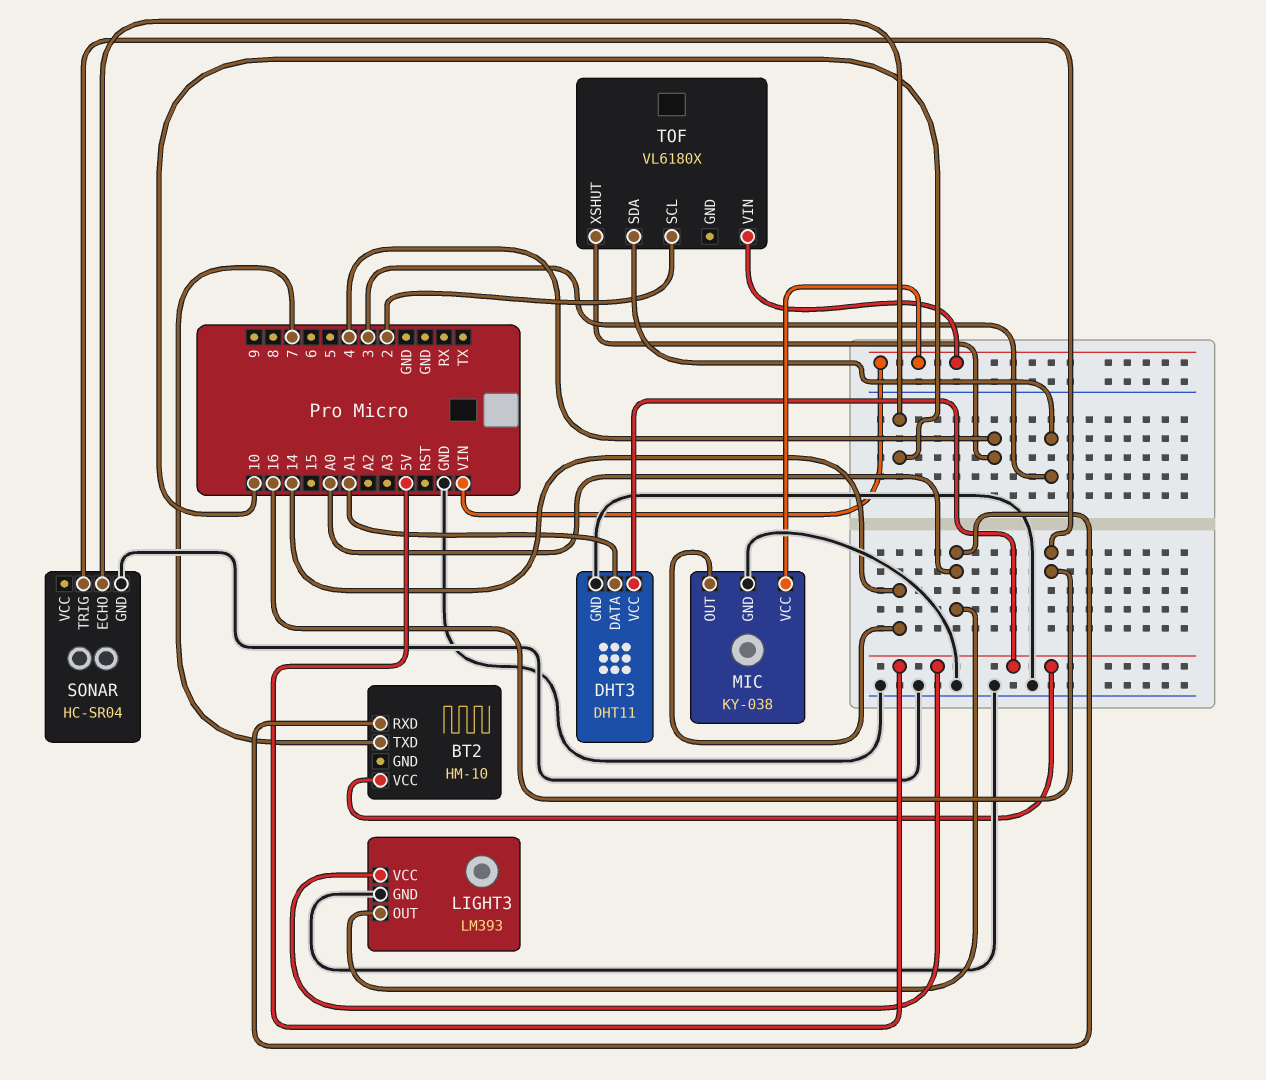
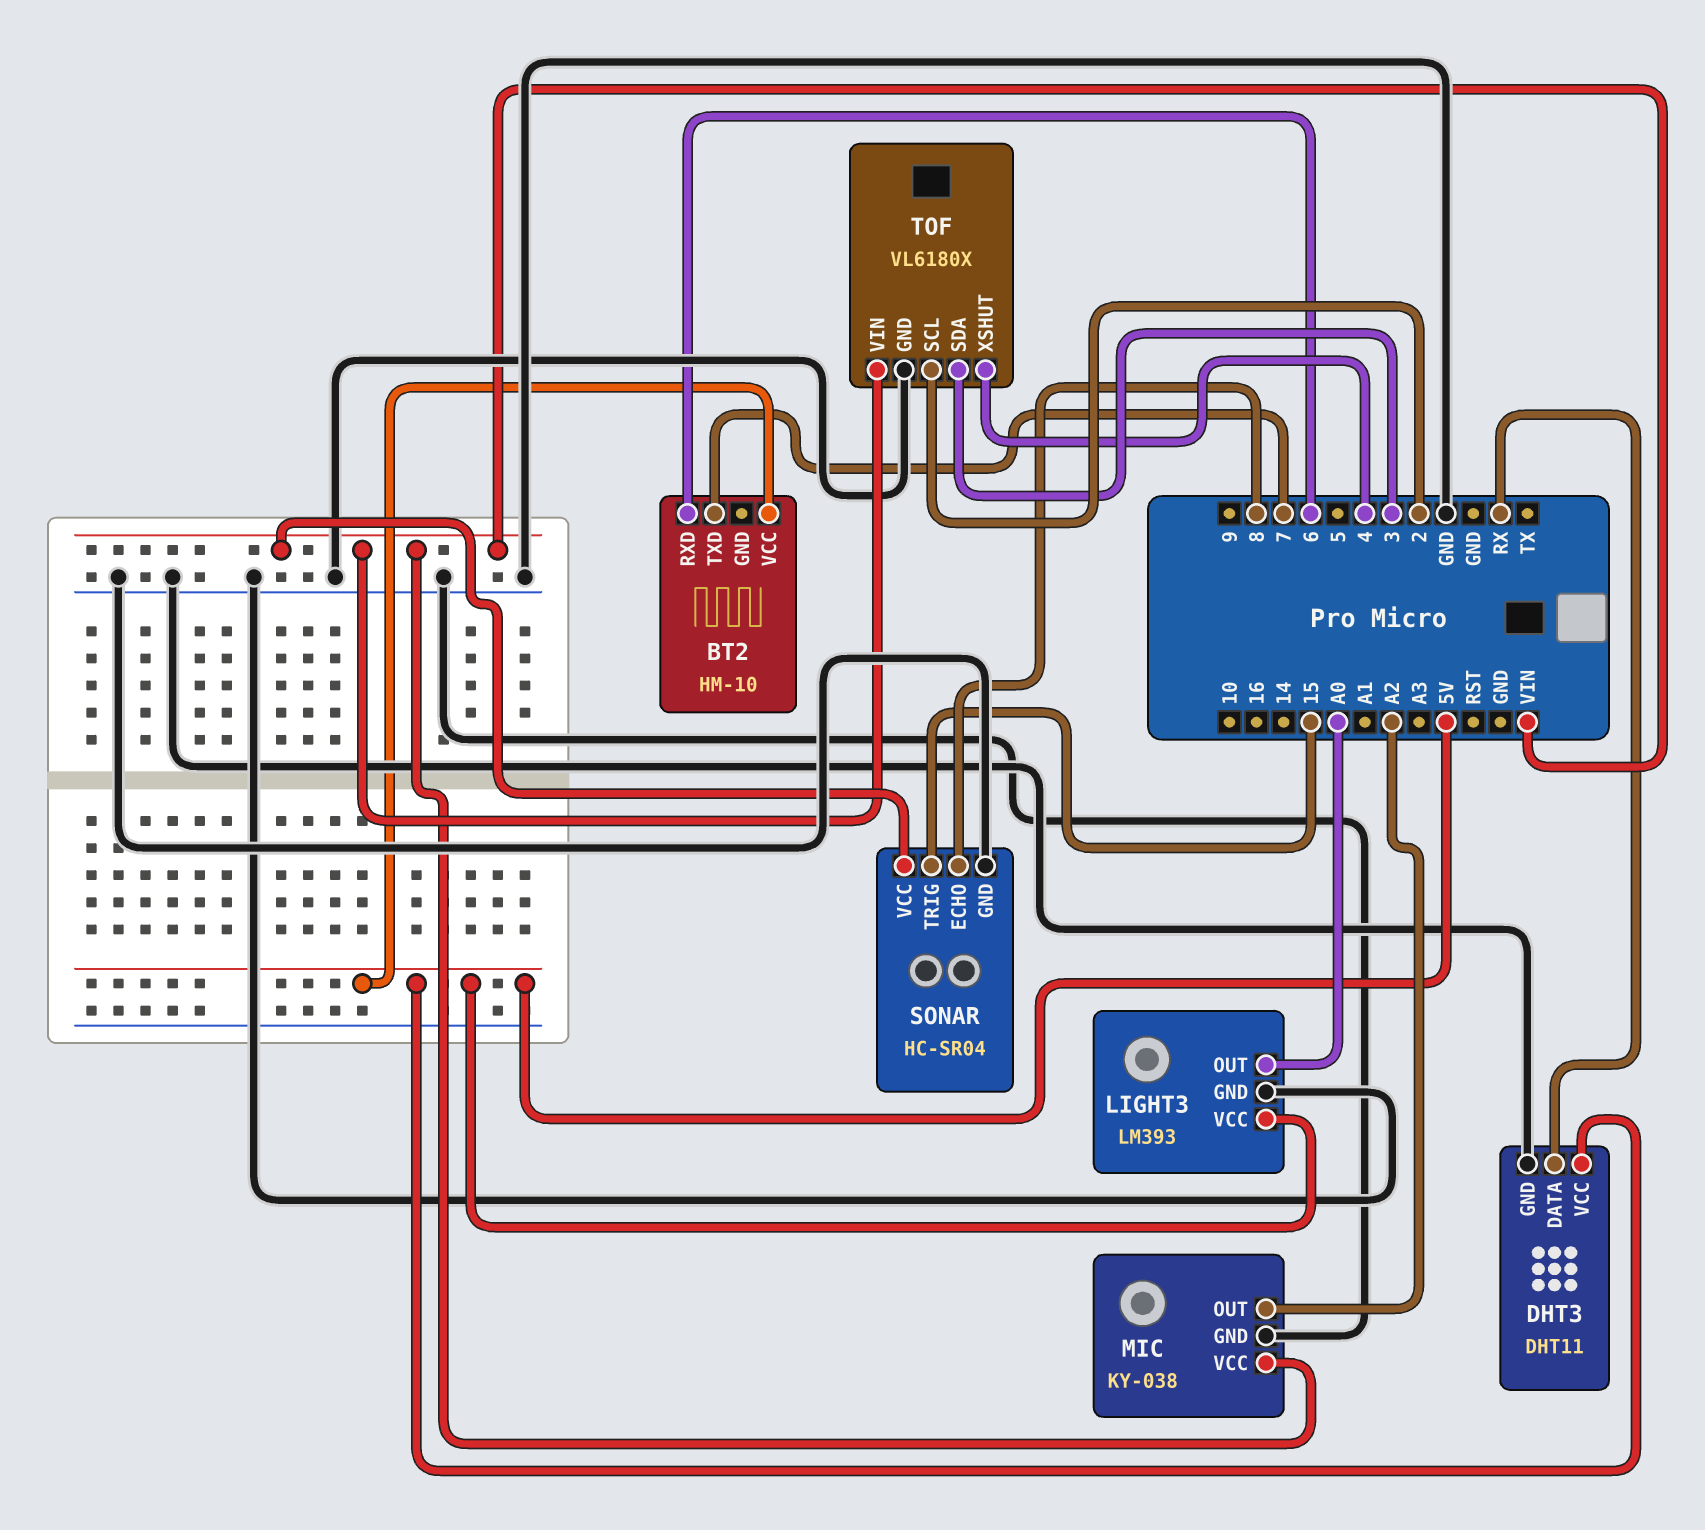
BT2 pin RXD: A0 -> 6
DHT3 pin DATA: A1 -> RX
MIC pin OUT: 14 -> A2
SONAR pin ECHO: 10 -> 8
SONAR pin TRIG: 16 -> 15
SONAR pin VCC: none -> VIN
TOF pin GND: none -> GND

